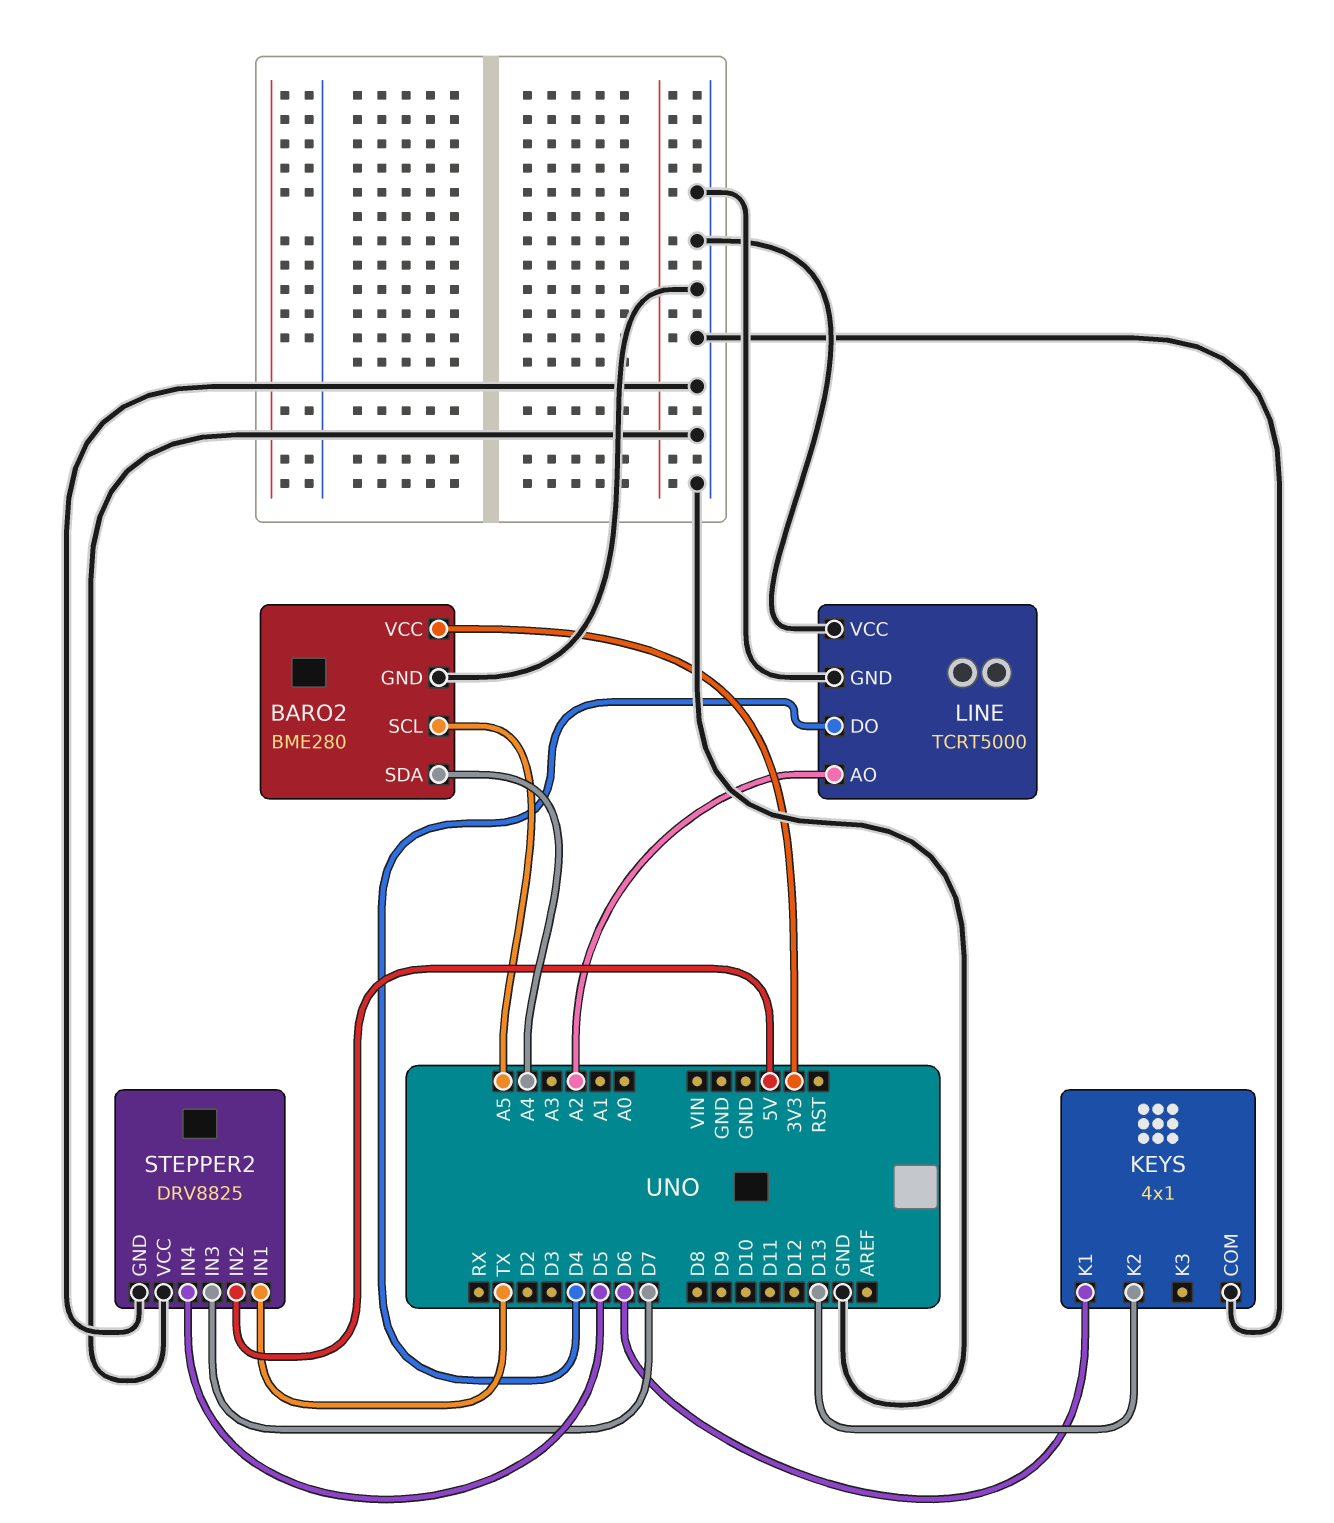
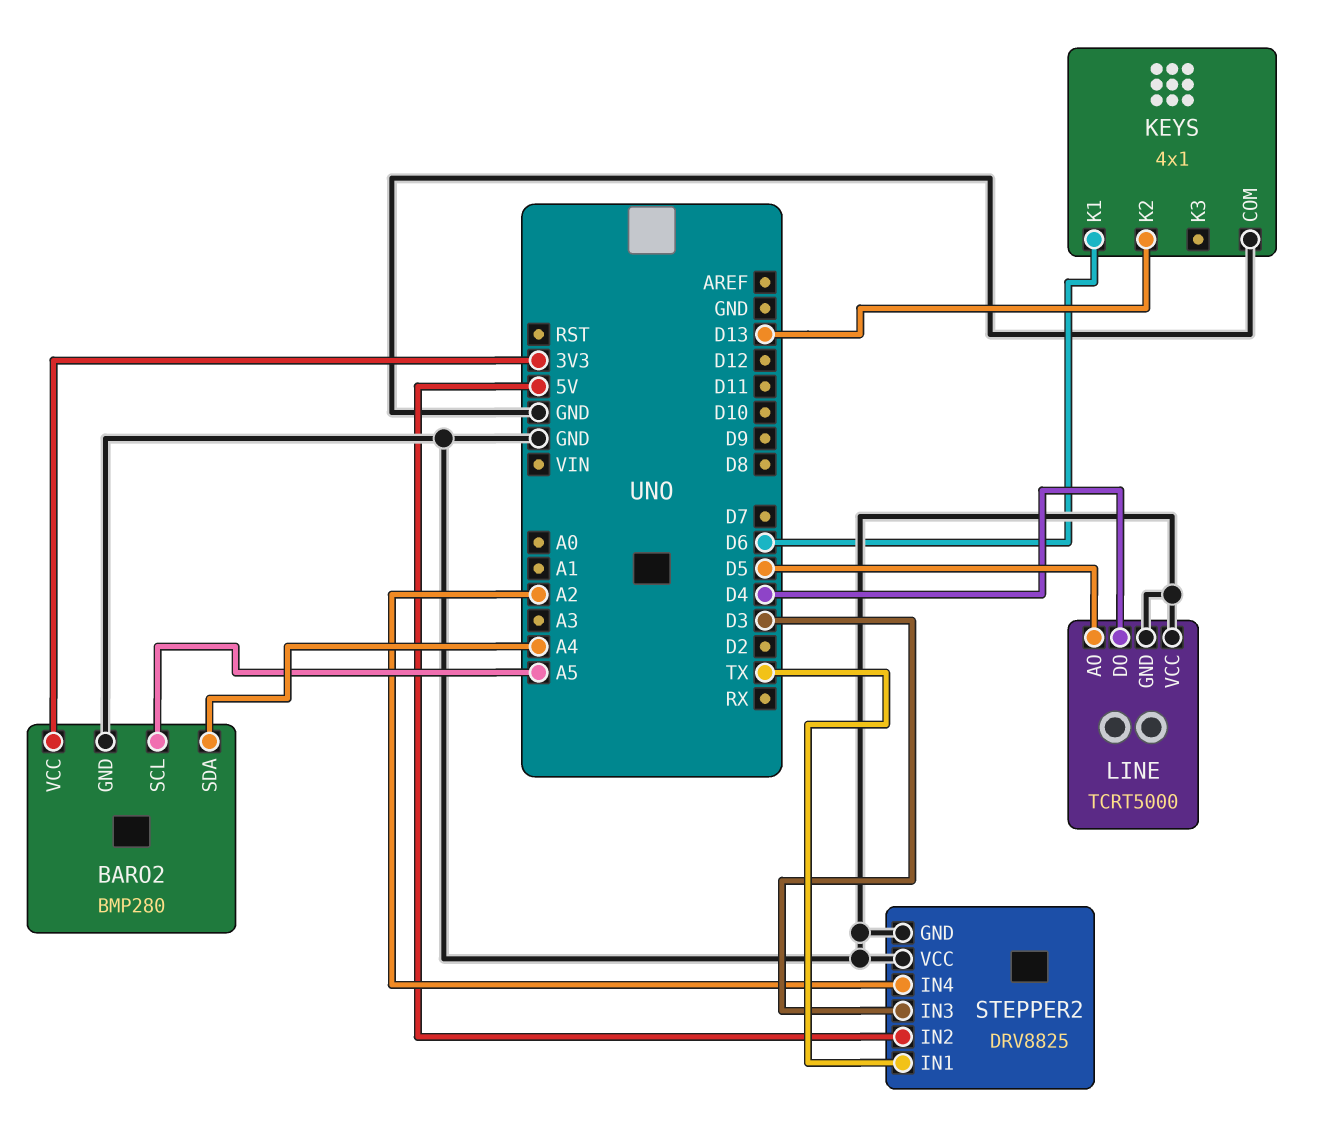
BARO2: BME280 -> BMP280
LINE pin AO: A2 -> D5
STEPPER2 pin IN3: D7 -> D3
STEPPER2 pin IN4: D5 -> A2

